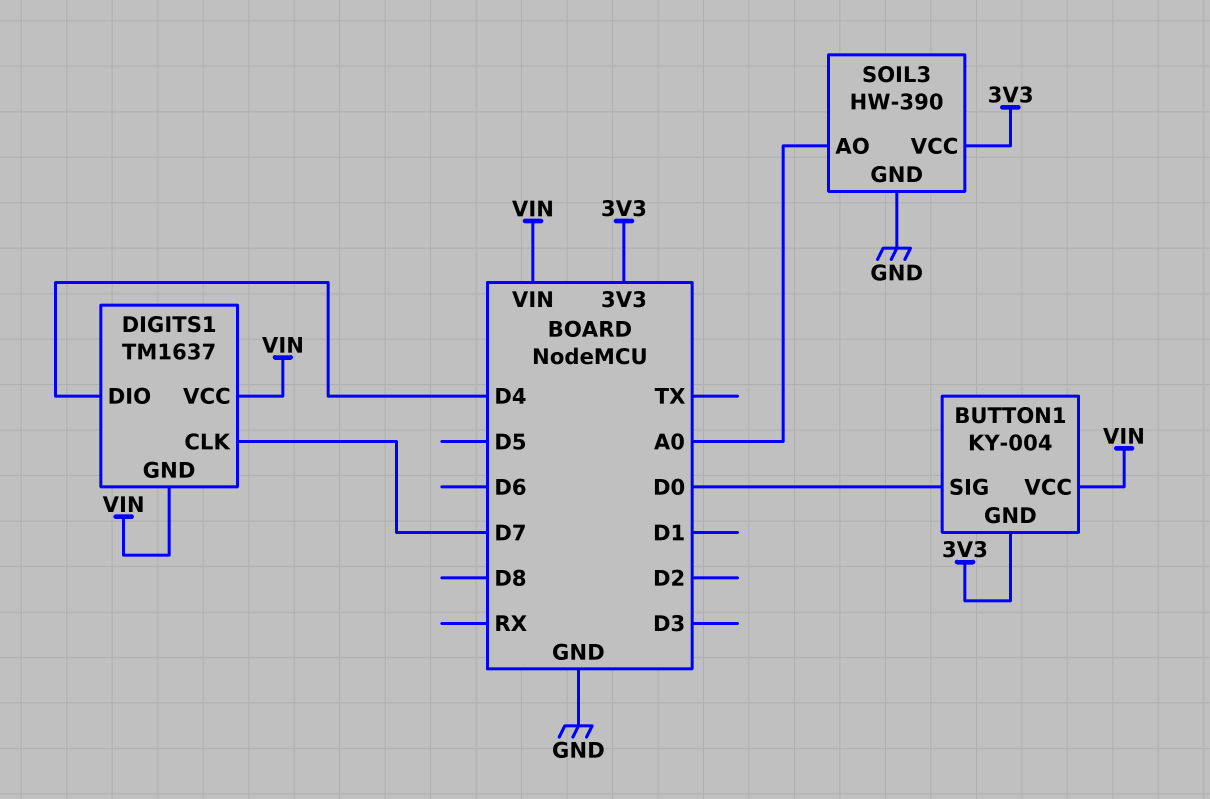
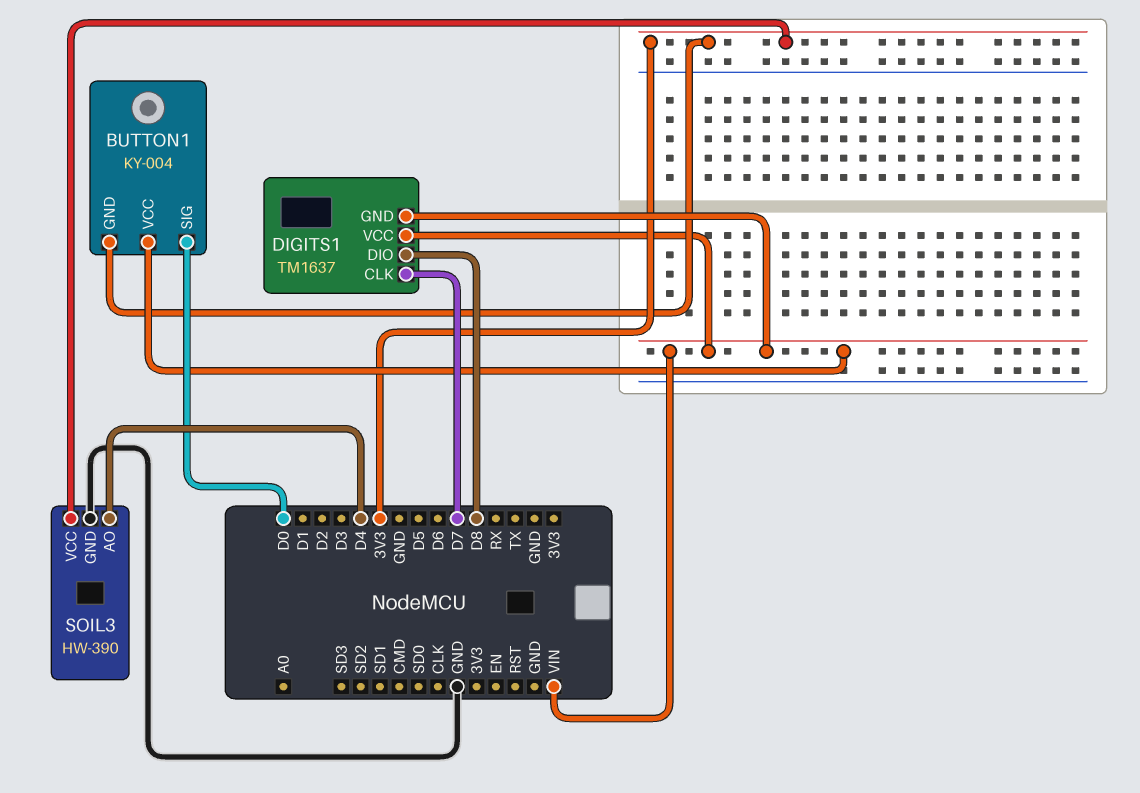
DIGITS1 pin DIO: D4 -> D8
SOIL3 pin AO: A0 -> D4

